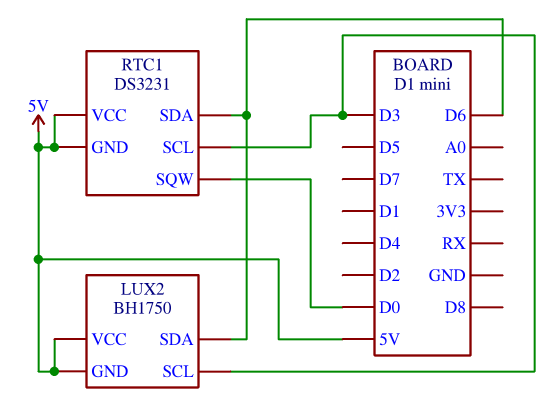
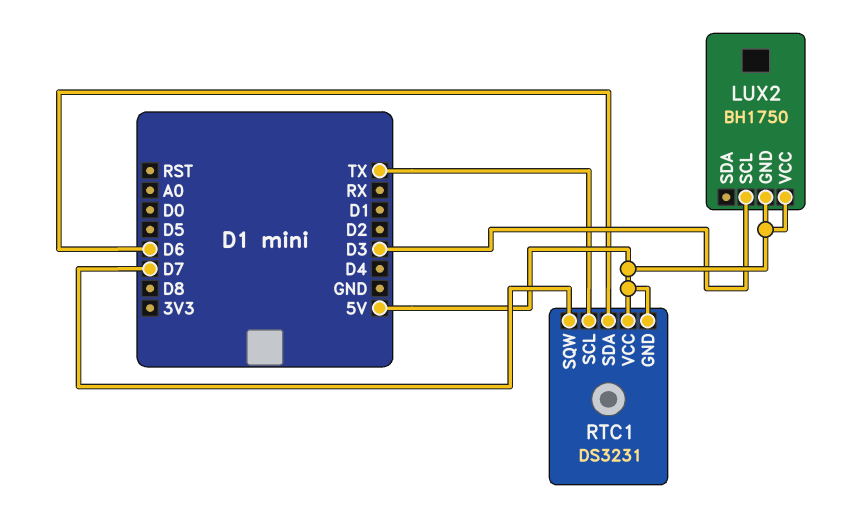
LUX2 pin SDA: D6 -> none
RTC1 pin SCL: D3 -> TX
RTC1 pin SQW: D0 -> D7

